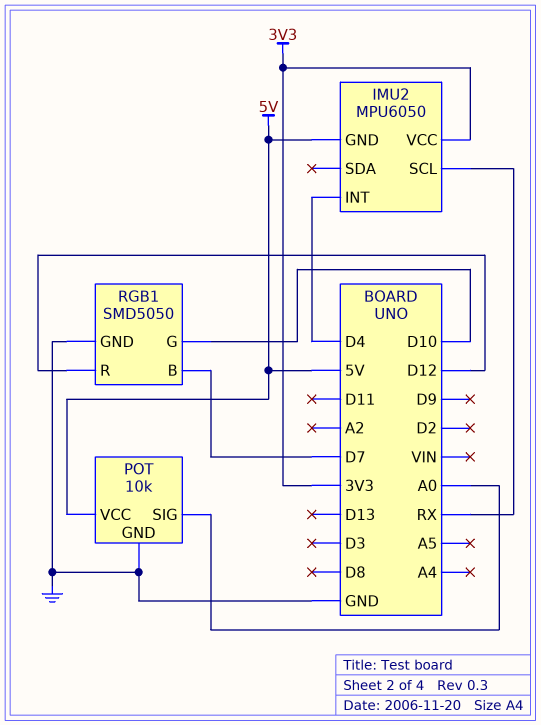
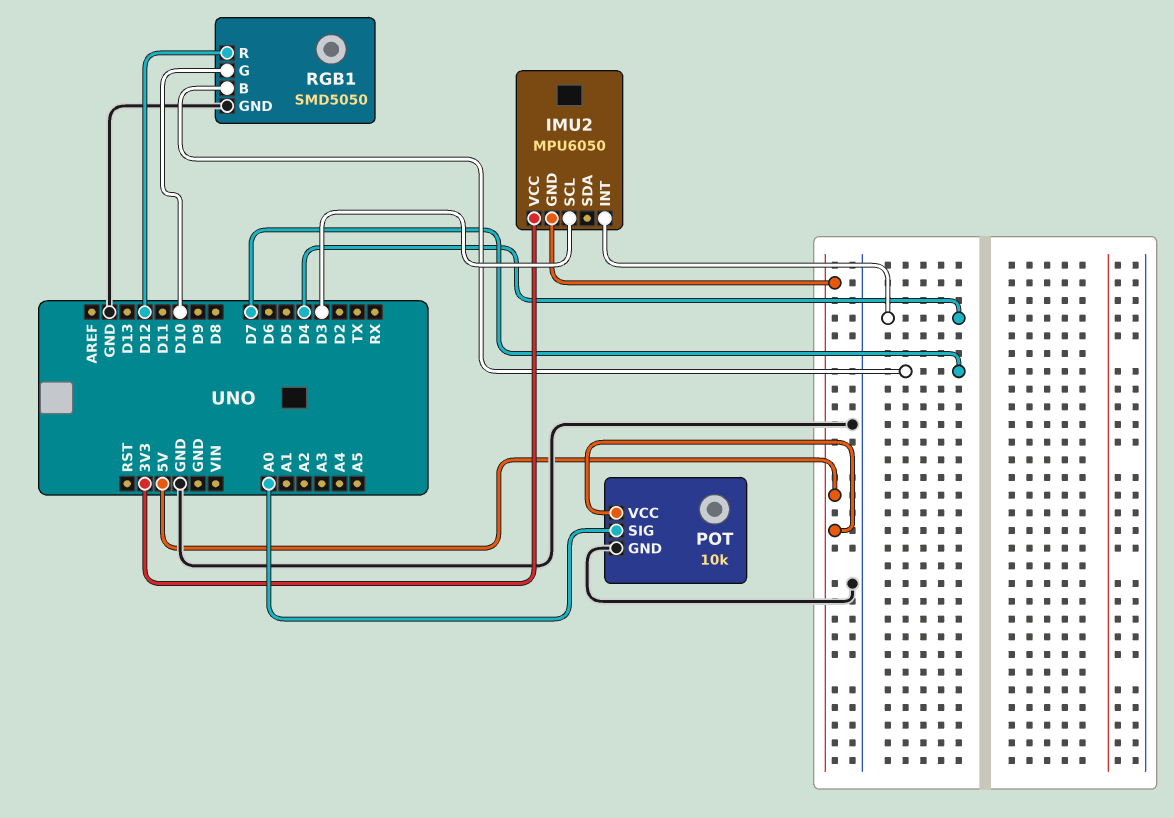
IMU2 pin SCL: RX -> D3

